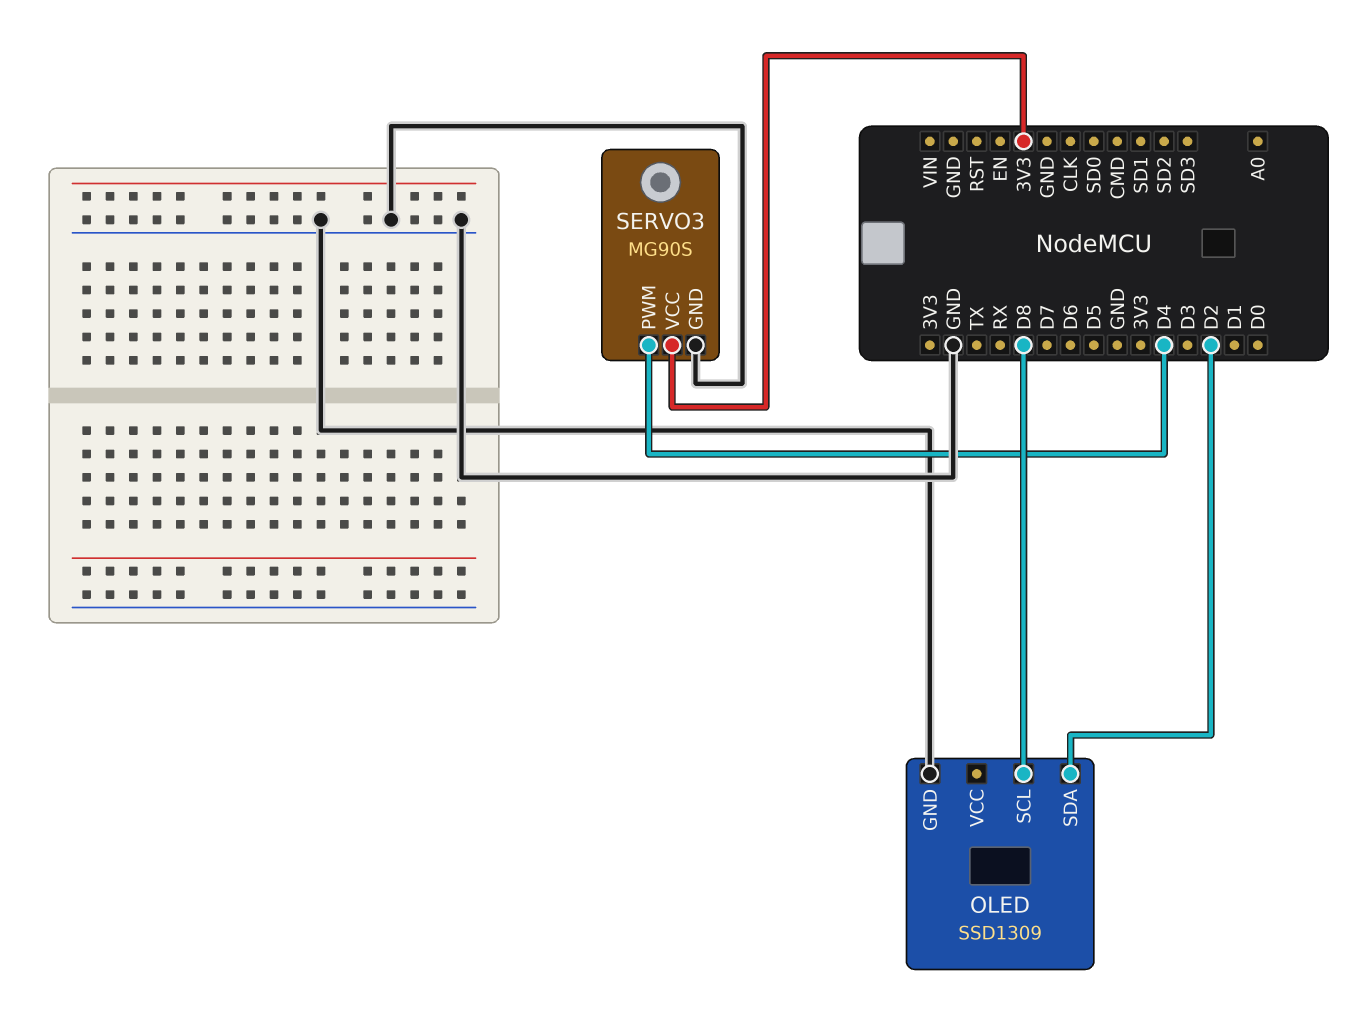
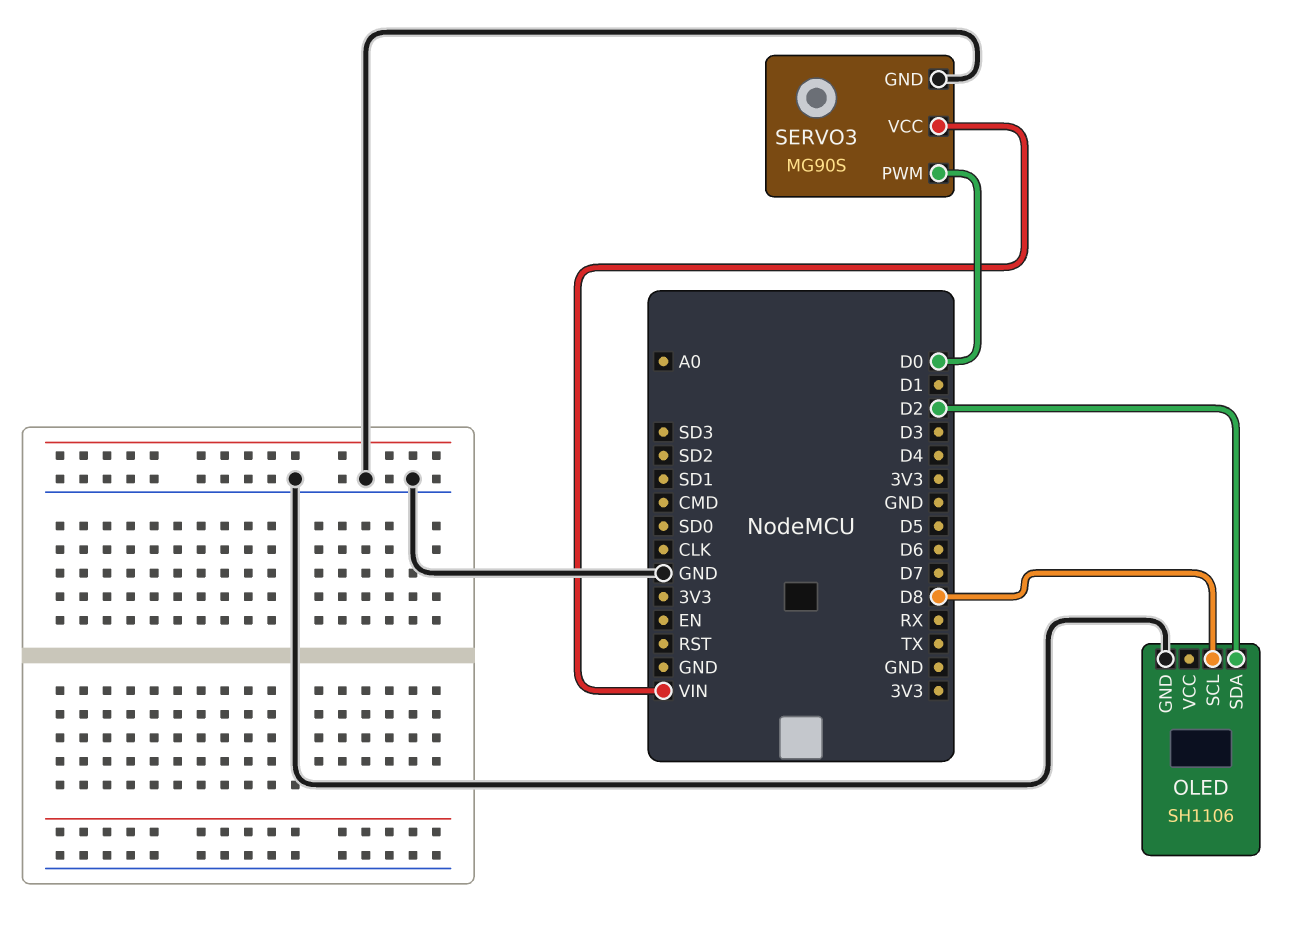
OLED: SSD1309 -> SH1106
SERVO3 pin PWM: D4 -> D0
SERVO3 pin VCC: 3V3 -> VIN

